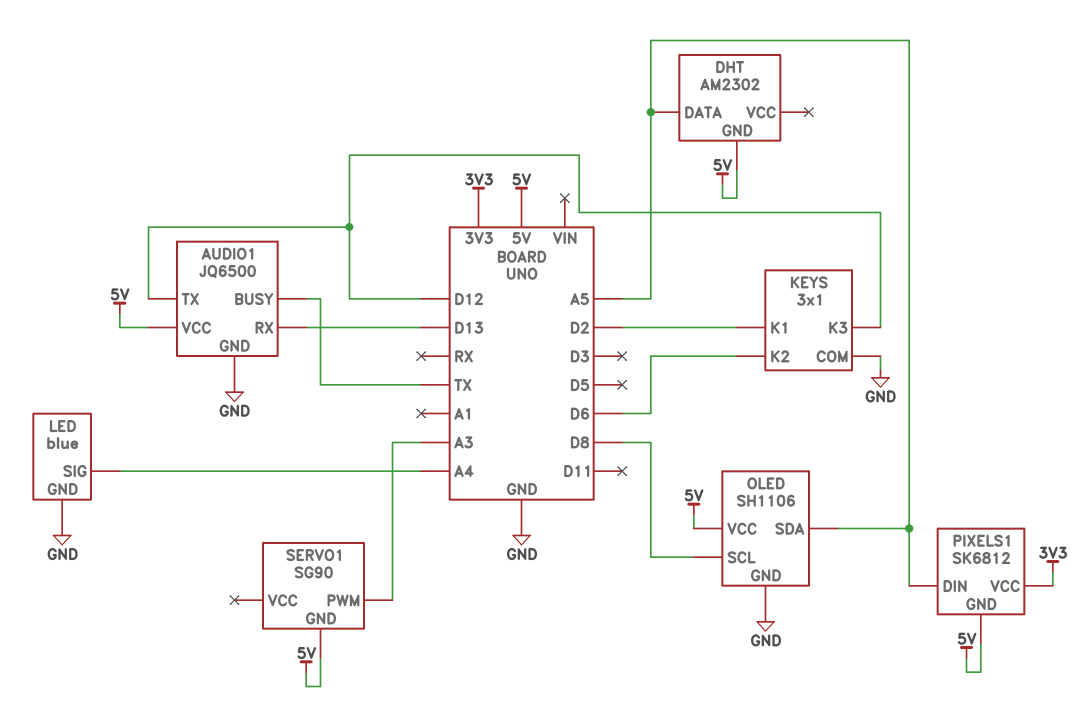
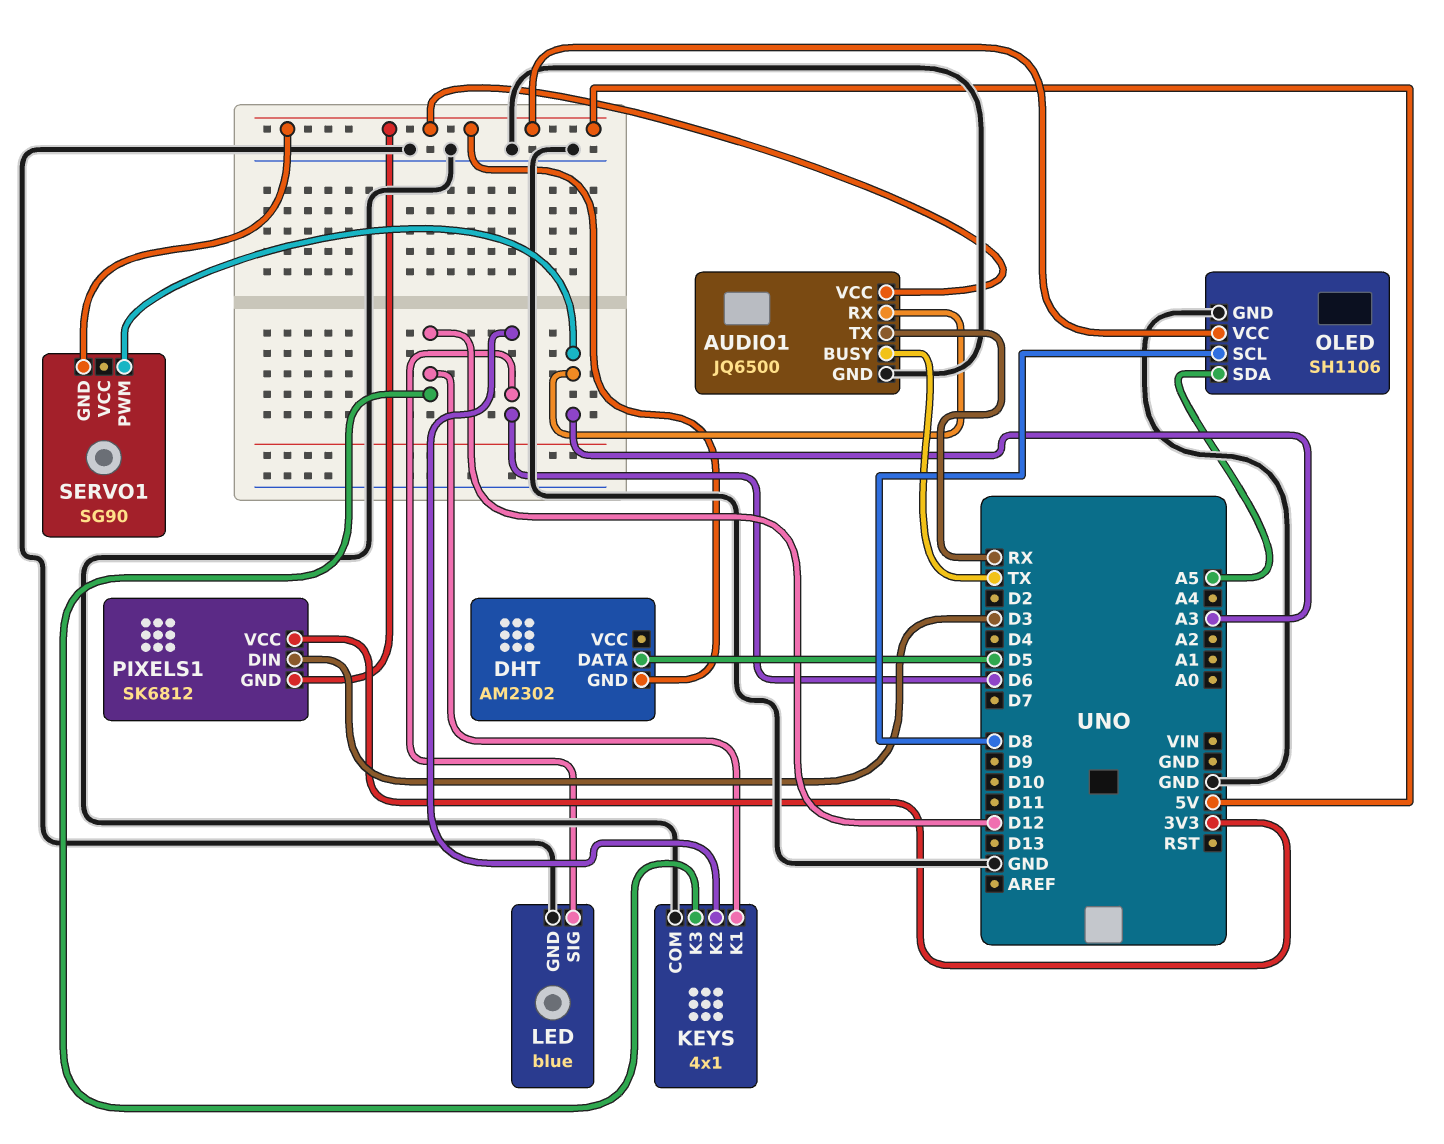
AUDIO1 pin RX: D13 -> A3
AUDIO1 pin TX: D12 -> RX
DHT pin DATA: A5 -> D5
KEYS: 3x1 -> 4x1
KEYS pin K1: D2 -> D12
LED pin SIG: A4 -> D6
PIXELS1 pin DIN: A5 -> D3

